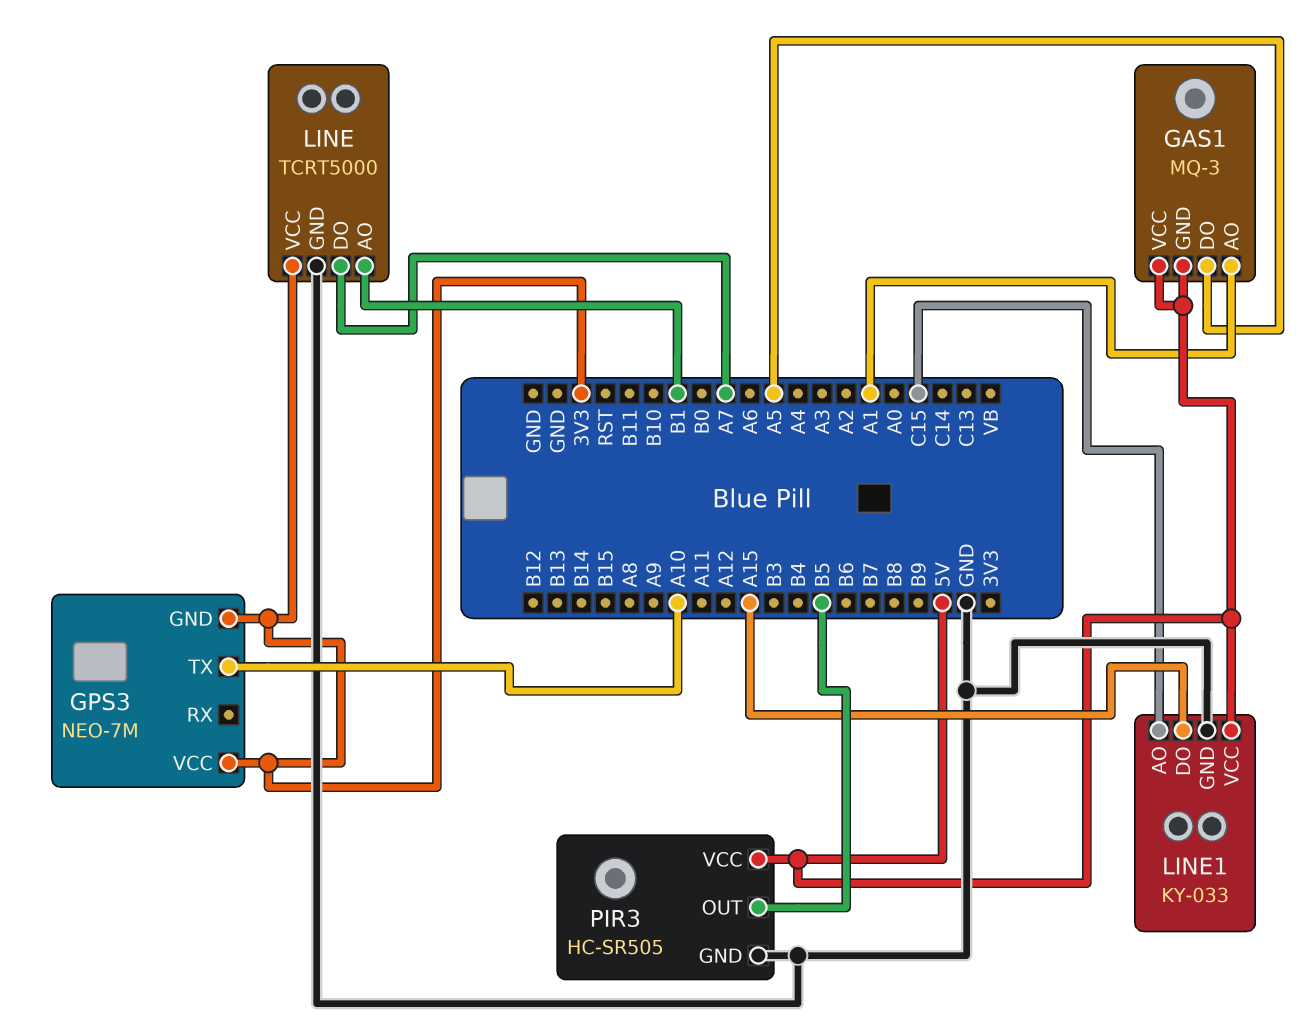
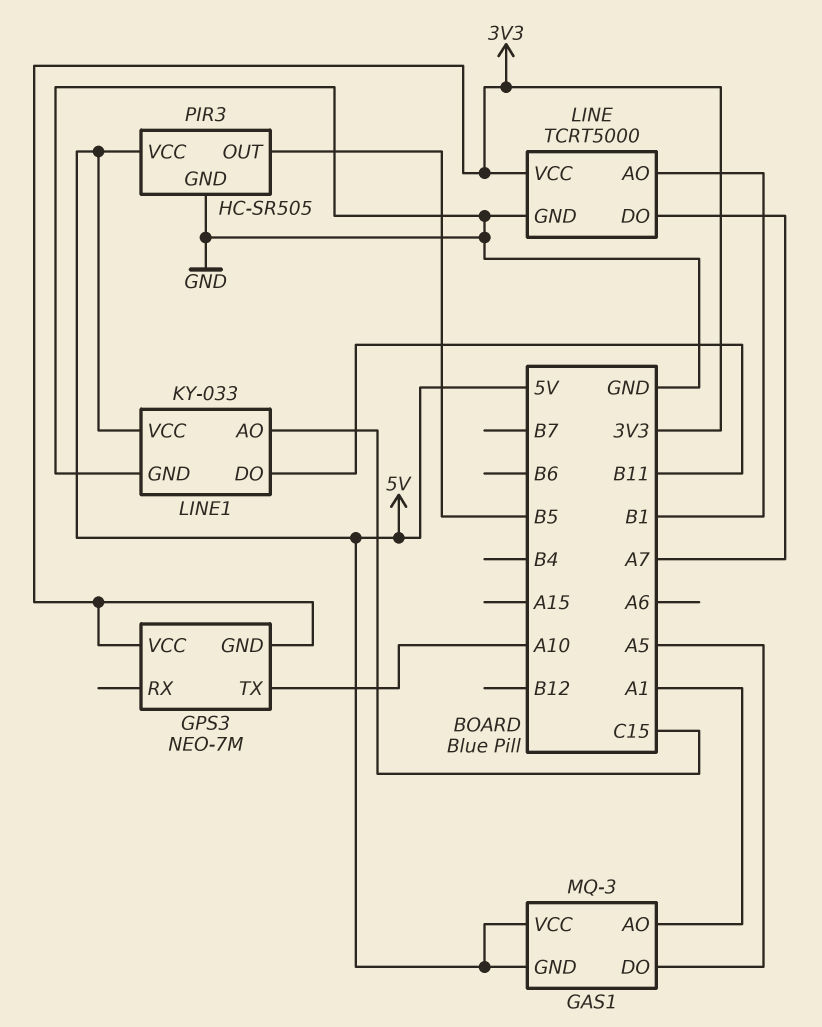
LINE1 pin DO: A15 -> B11

